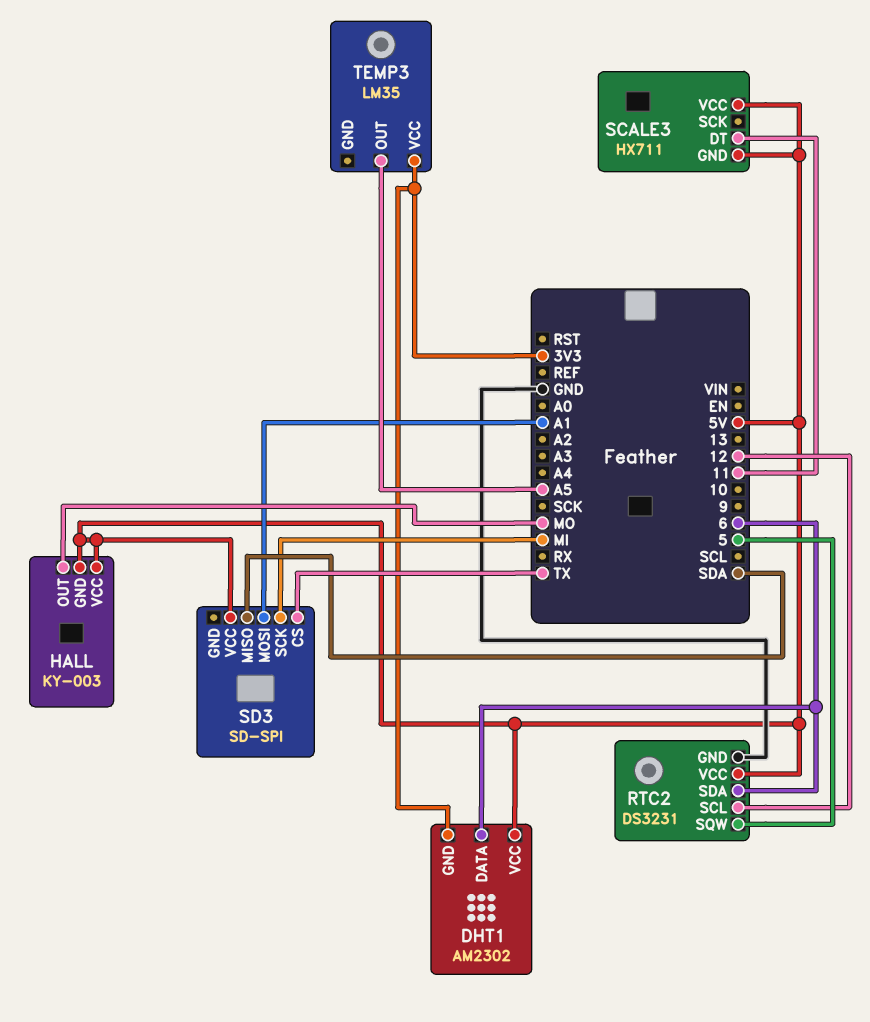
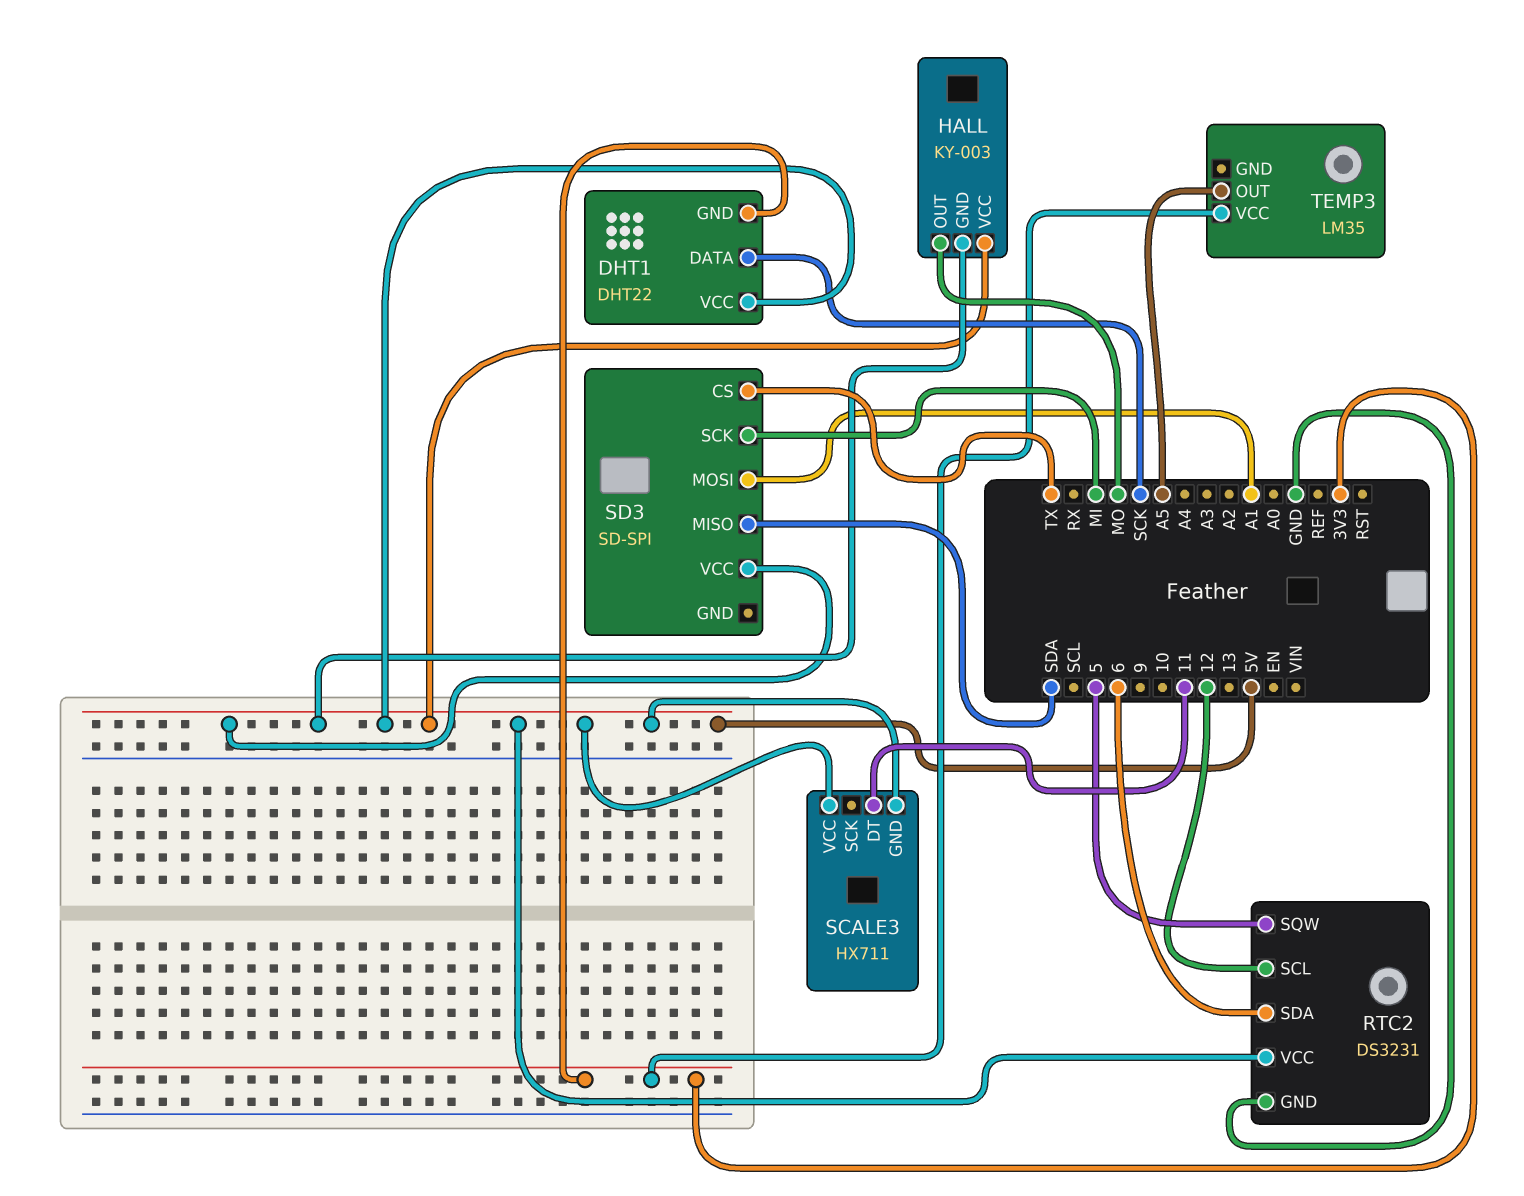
DHT1: AM2302 -> DHT22
DHT1 pin DATA: 6 -> SCK

